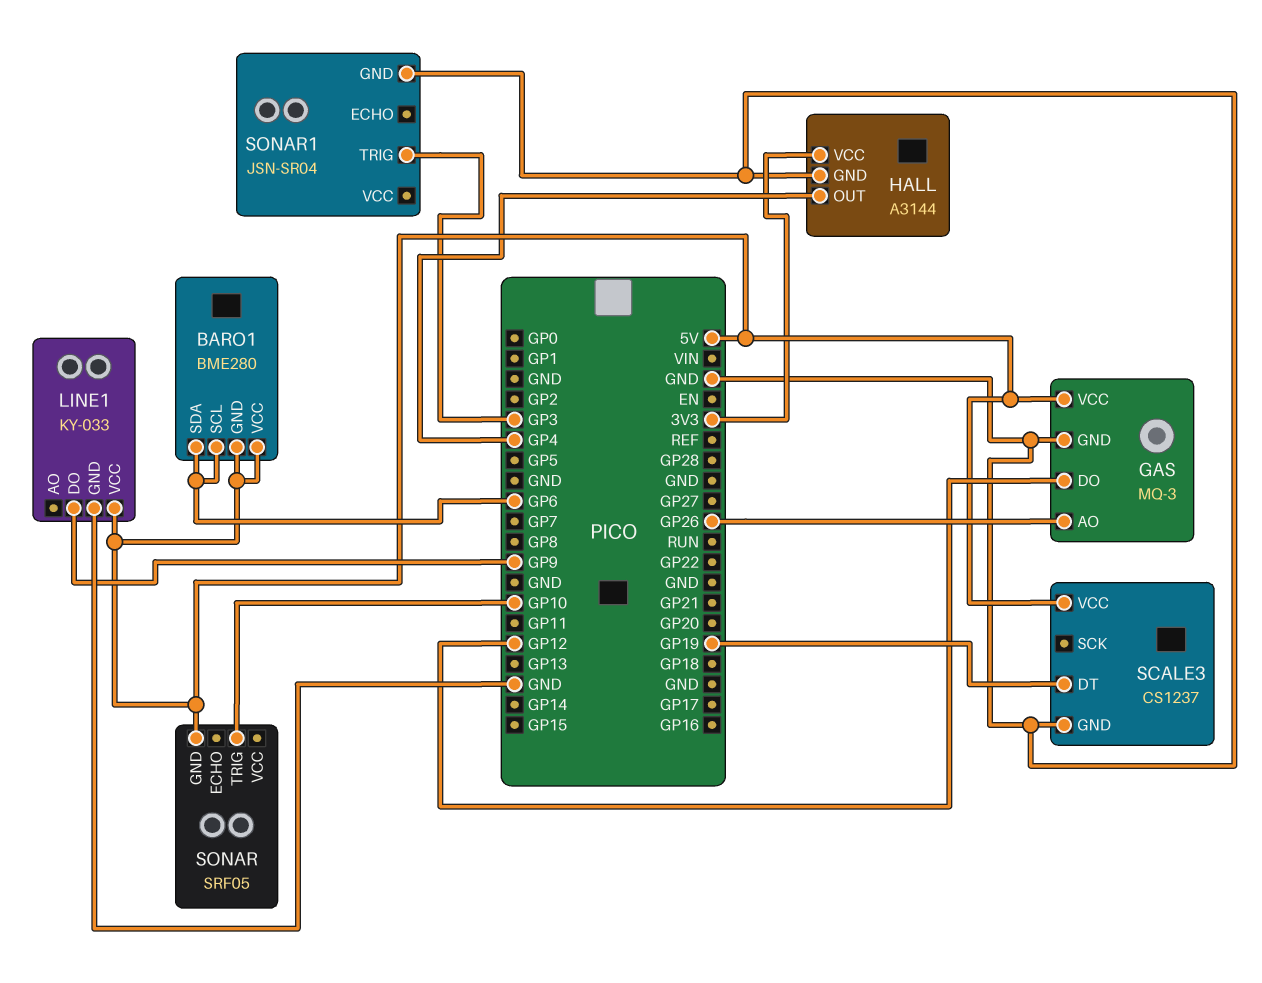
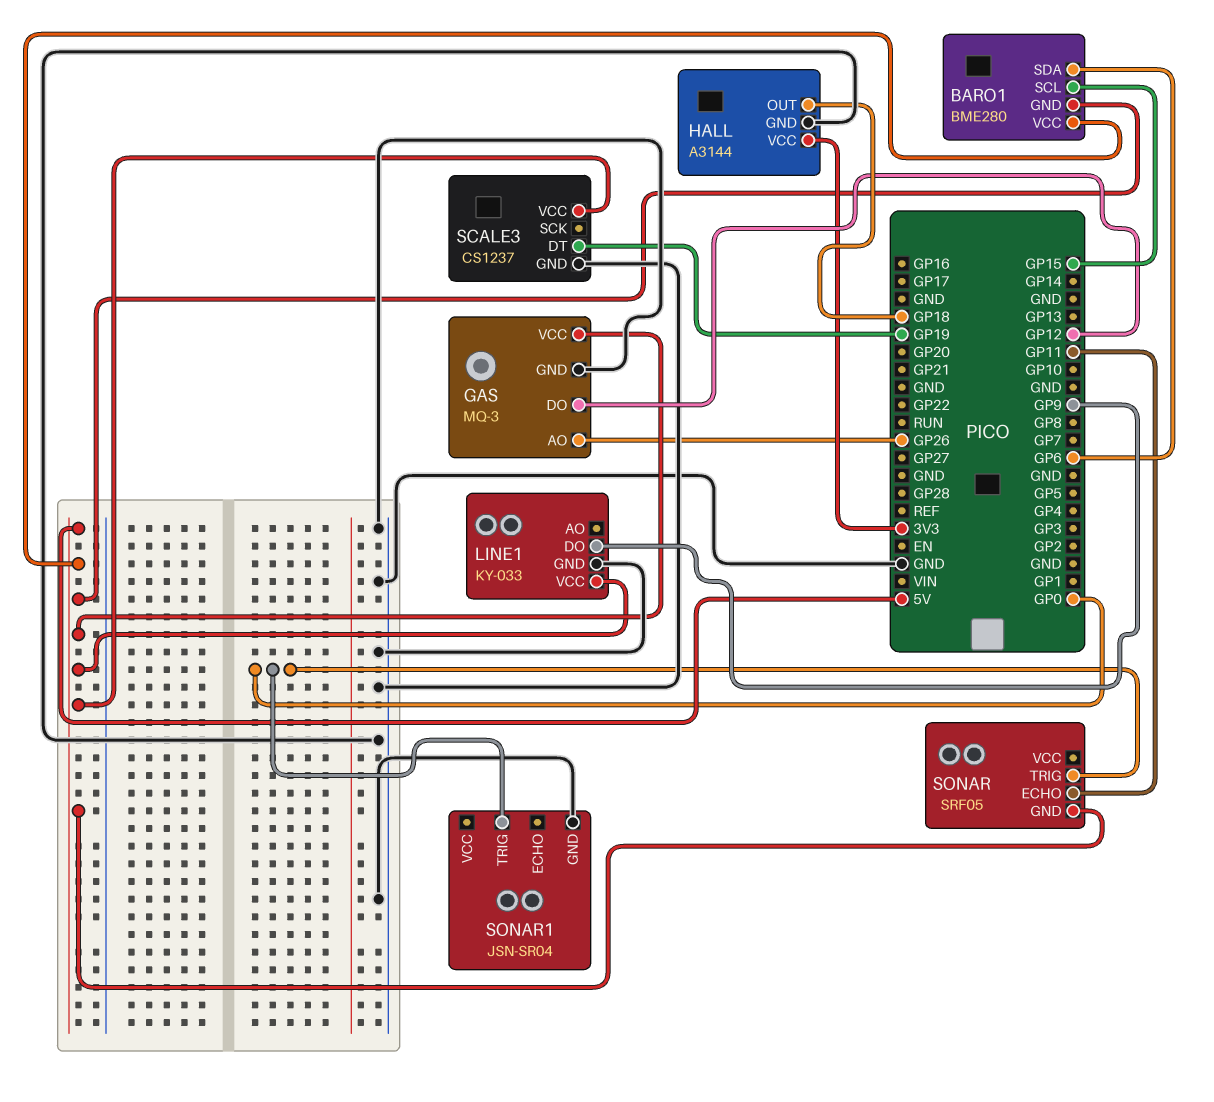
BARO1 pin SCL: GP6 -> GP15
HALL pin OUT: GP4 -> GP18
SONAR pin ECHO: none -> GP11
SONAR pin TRIG: GP10 -> GP0
SONAR1 pin TRIG: GP3 -> GP0

